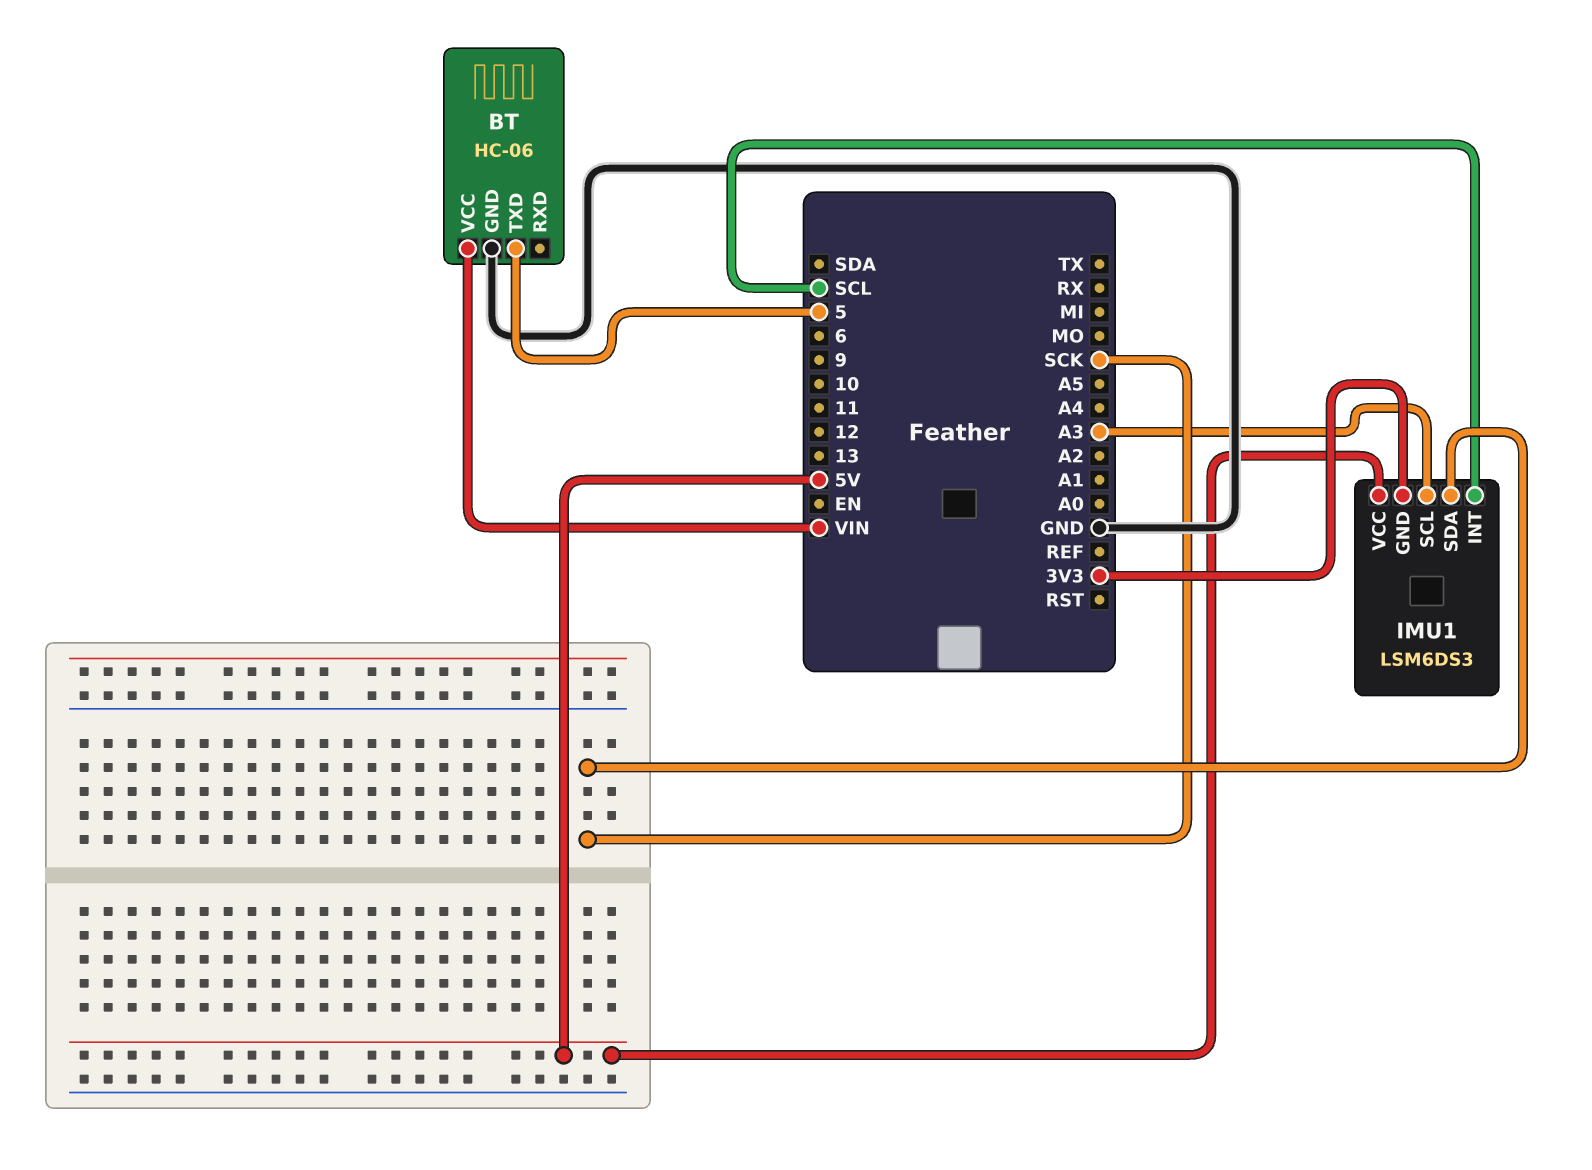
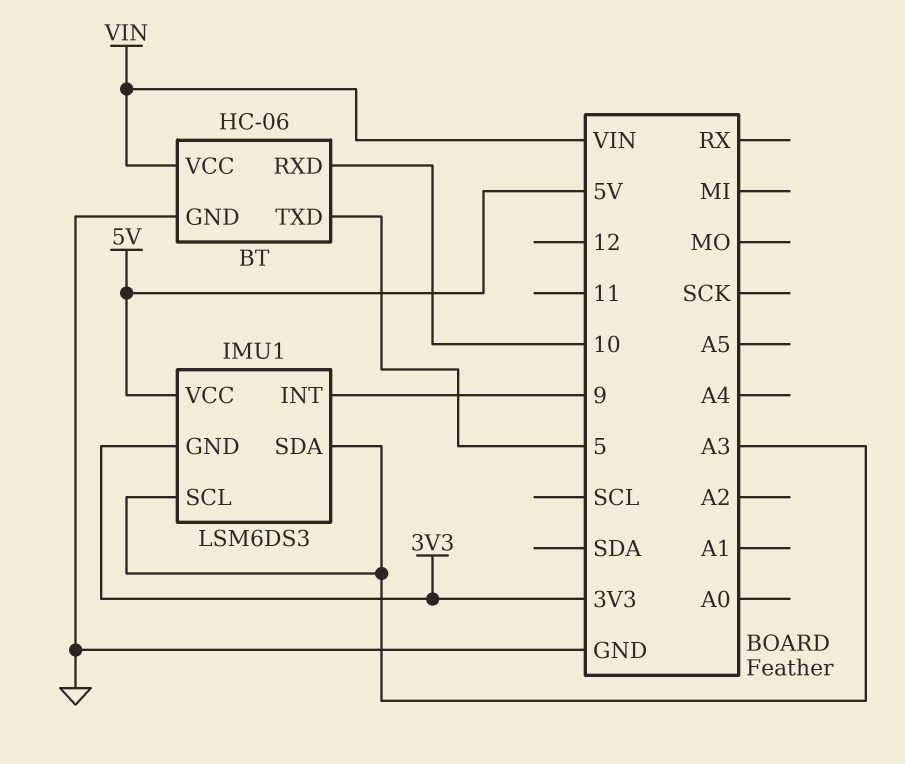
BT pin RXD: none -> 10
IMU1 pin INT: SCL -> 9
IMU1 pin SDA: SCK -> A3

